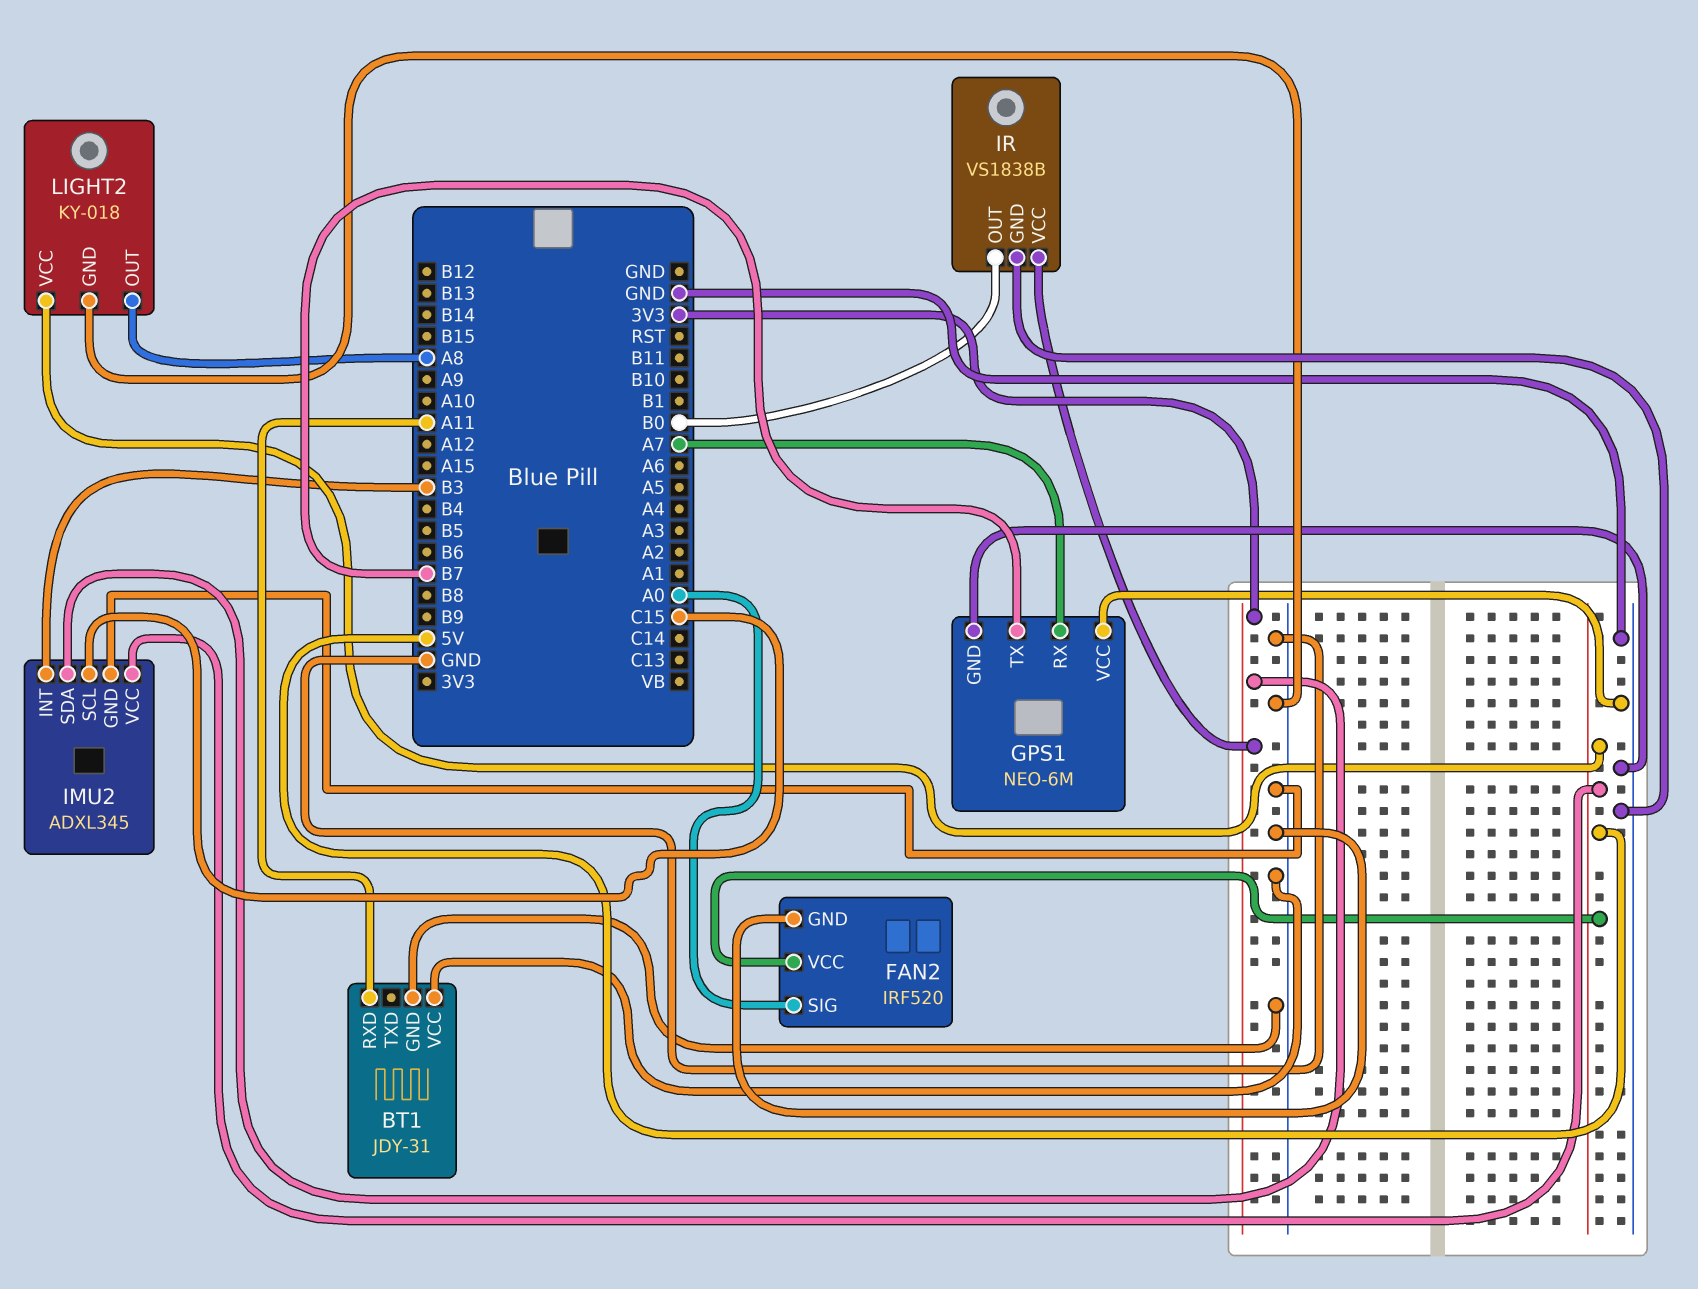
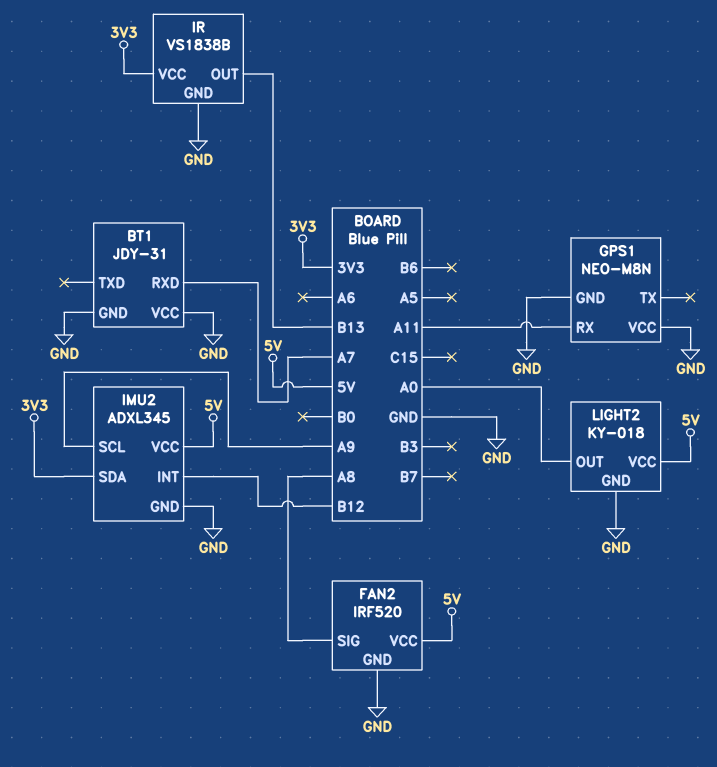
BT1 pin RXD: A11 -> A7
FAN2 pin SIG: A0 -> A8
GPS1: NEO-6M -> NEO-M8N
GPS1 pin RX: A7 -> A11
GPS1 pin TX: B7 -> none
IMU2 pin INT: B3 -> B12
IMU2 pin SCL: C15 -> A9
IR pin OUT: B0 -> B13
LIGHT2 pin OUT: A8 -> A0

